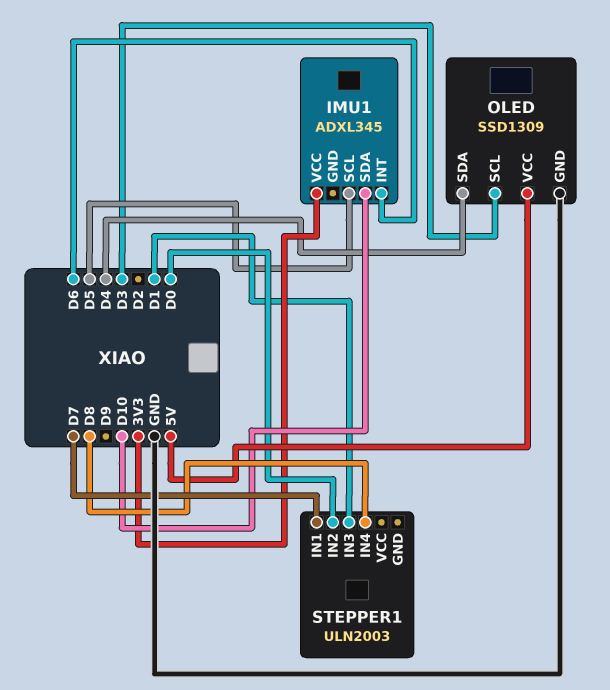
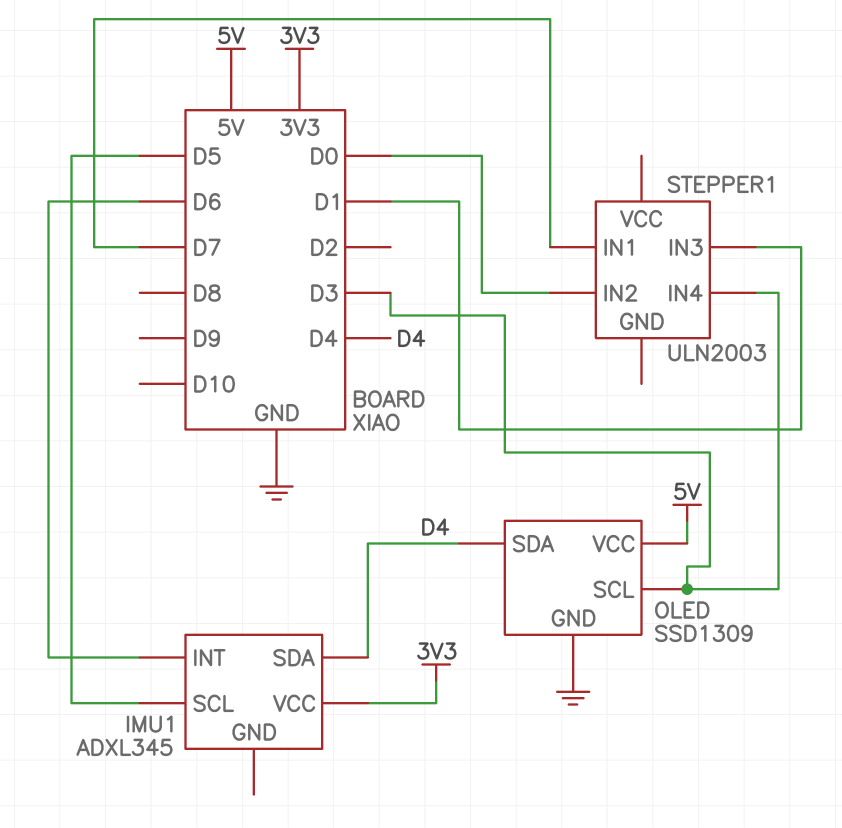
IMU1 pin SDA: D10 -> D4
STEPPER1 pin IN4: D8 -> D3

